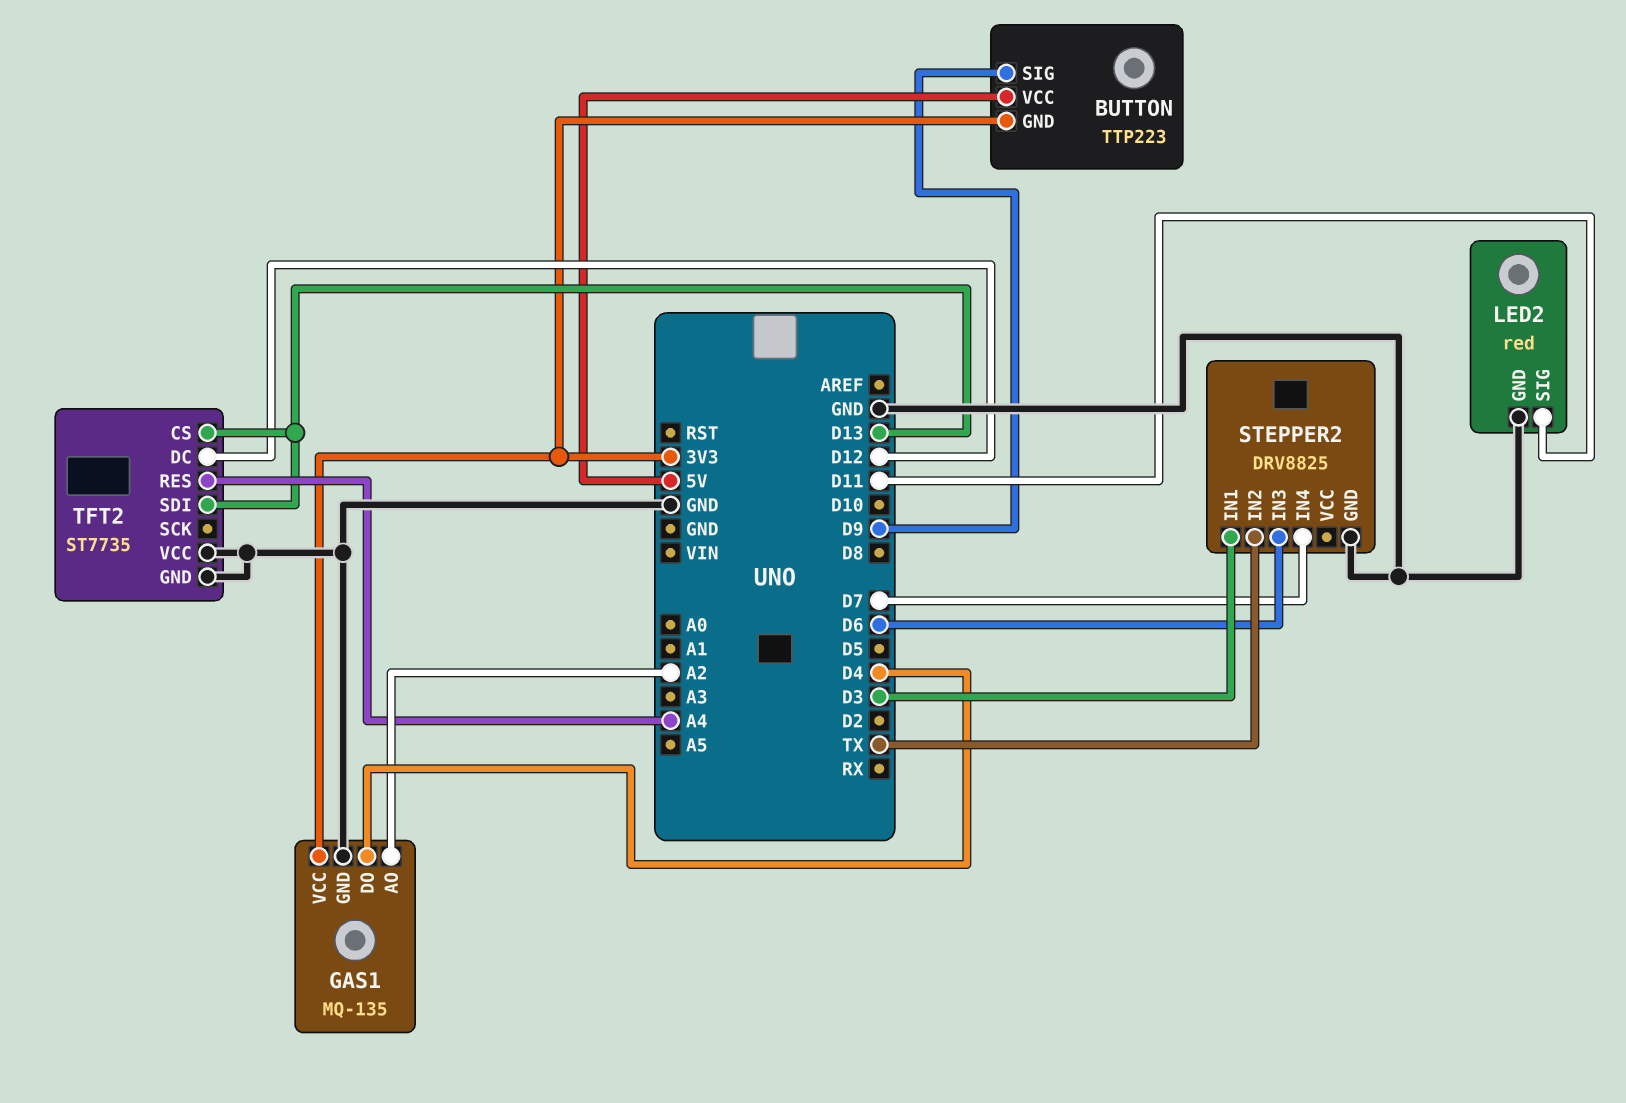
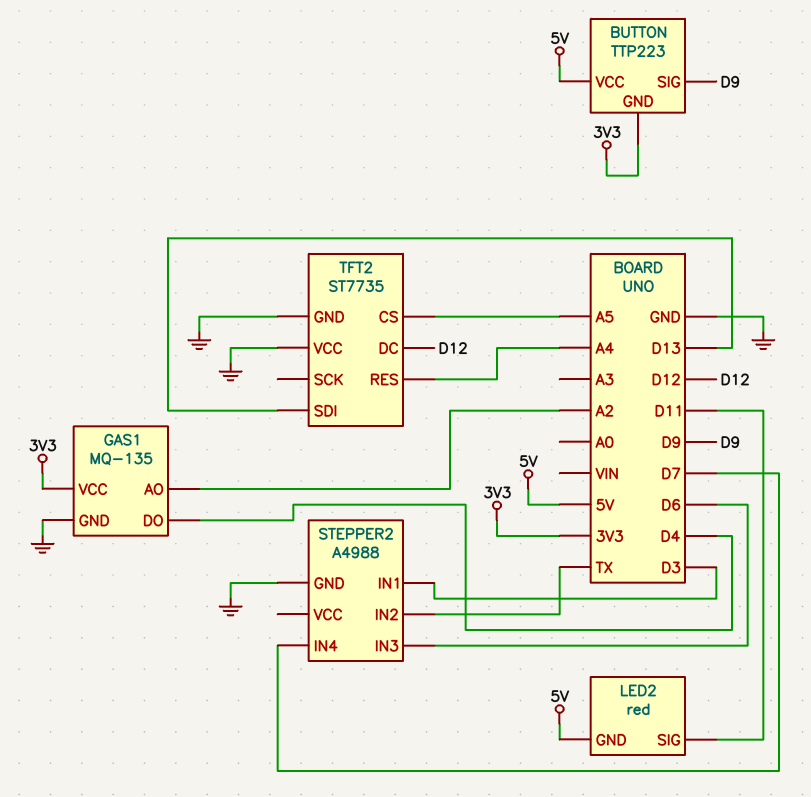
LED2 pin GND: GND -> 5V
STEPPER2: DRV8825 -> A4988
TFT2 pin CS: D13 -> A5

